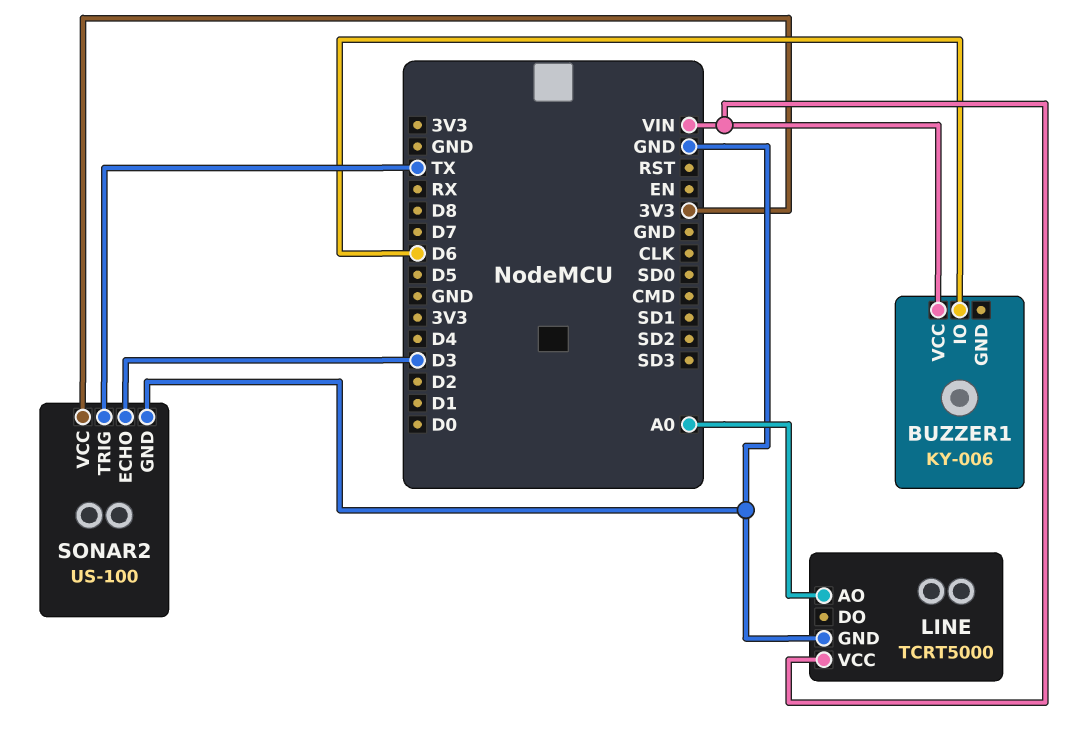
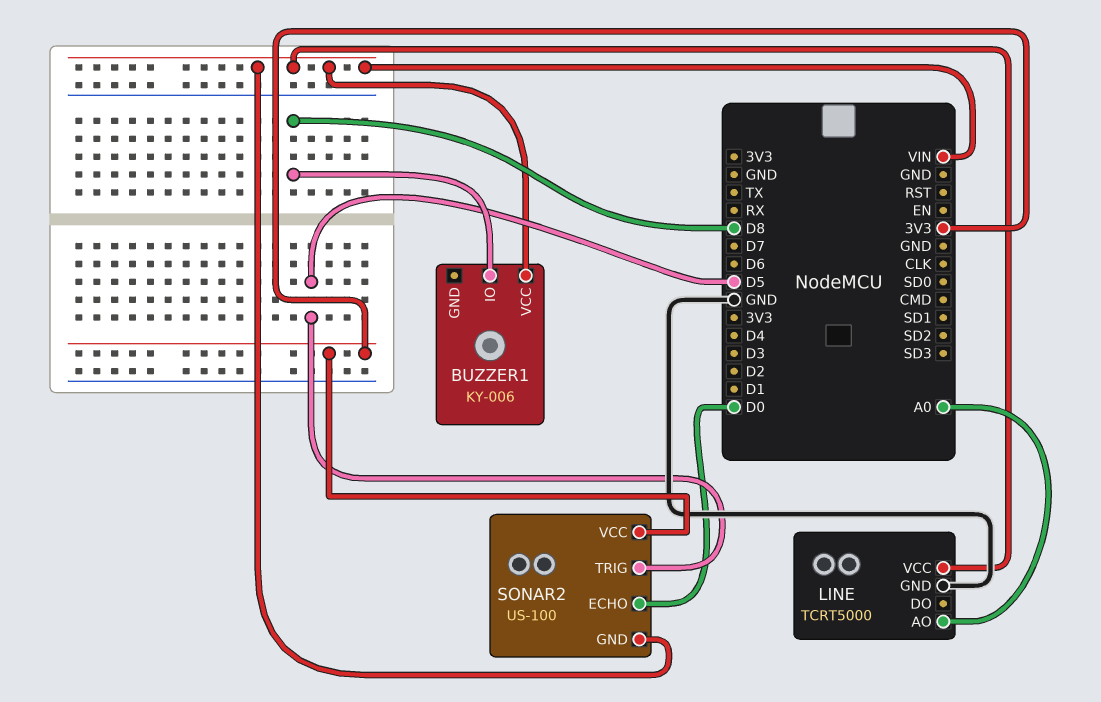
BUZZER1 pin IO: D6 -> D8
SONAR2 pin ECHO: D3 -> D0
SONAR2 pin GND: GND -> VIN
SONAR2 pin TRIG: TX -> D5

